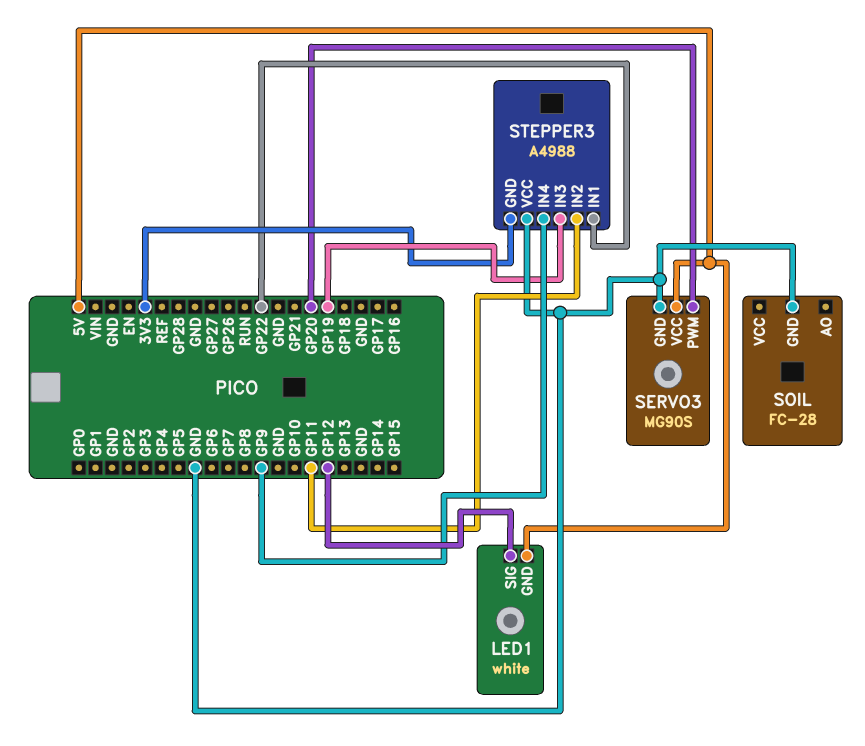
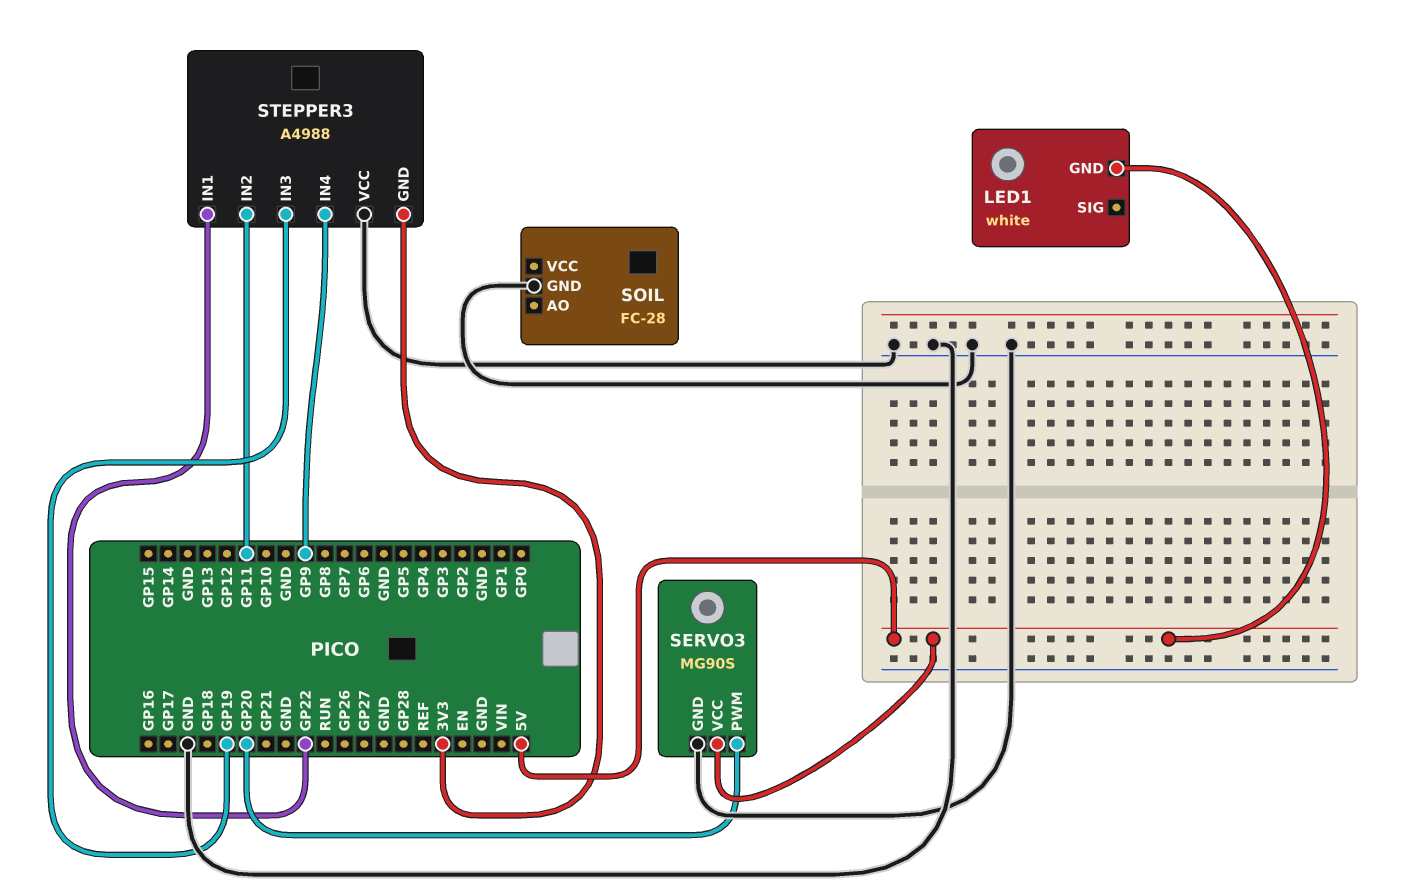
LED1 pin SIG: GP12 -> none

